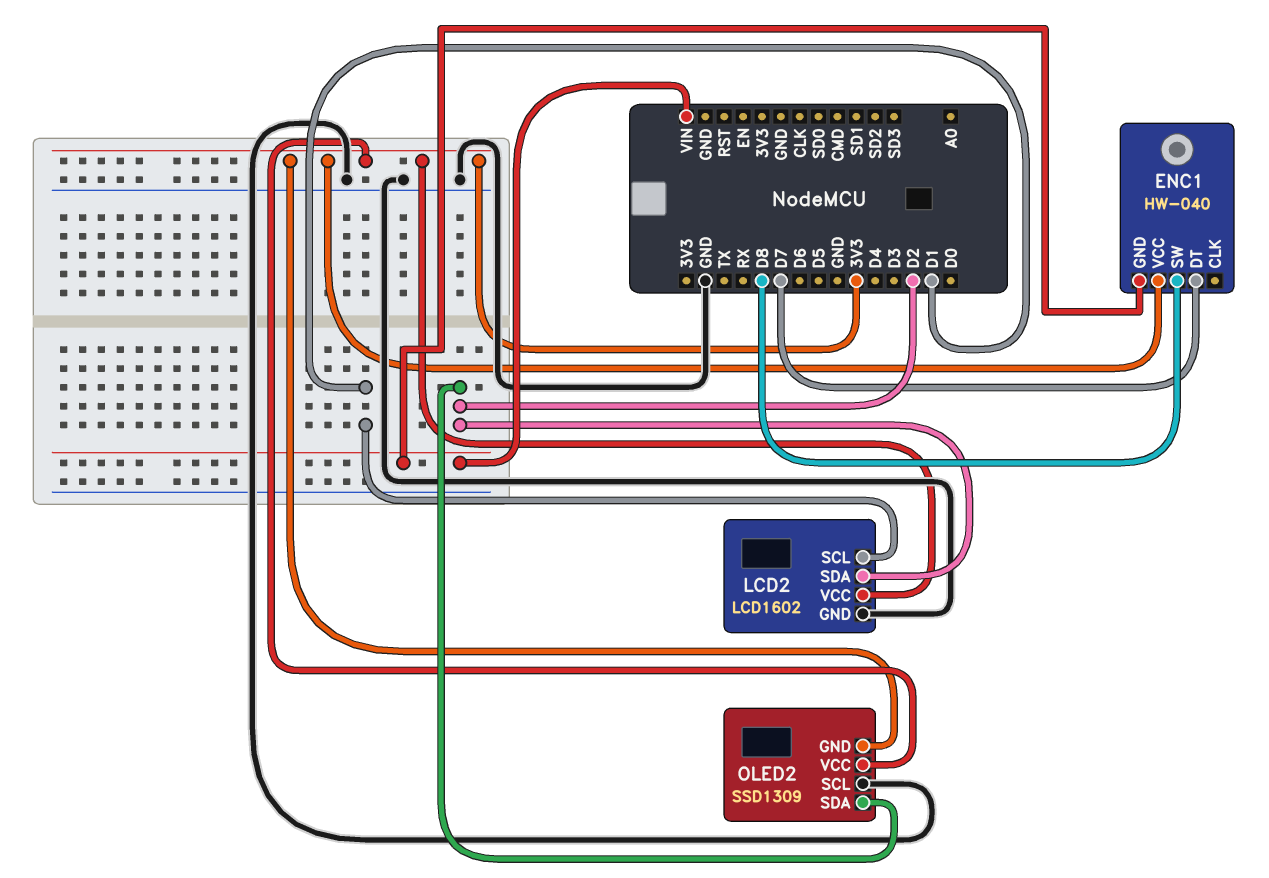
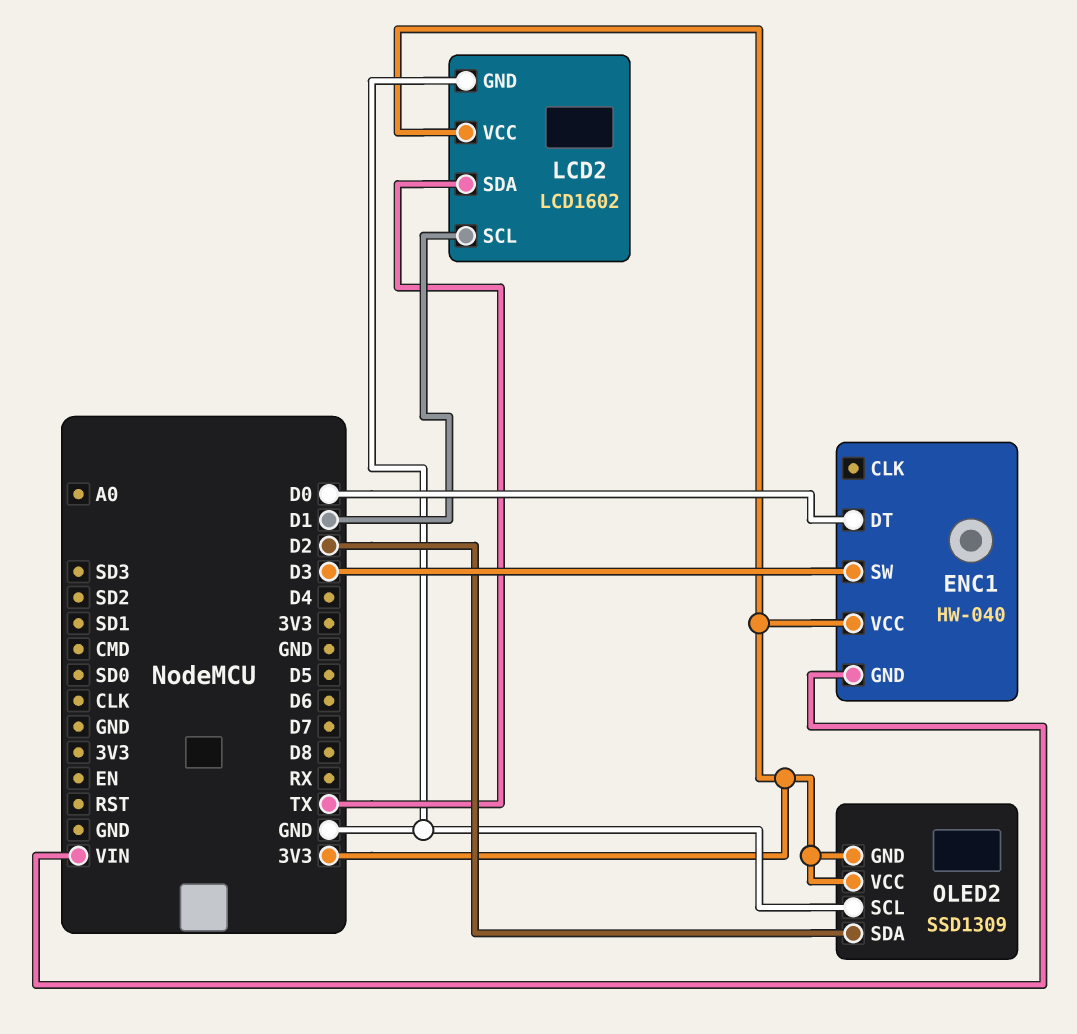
ENC1 pin DT: D7 -> D0
ENC1 pin SW: D8 -> D3
LCD2 pin SDA: D2 -> TX

